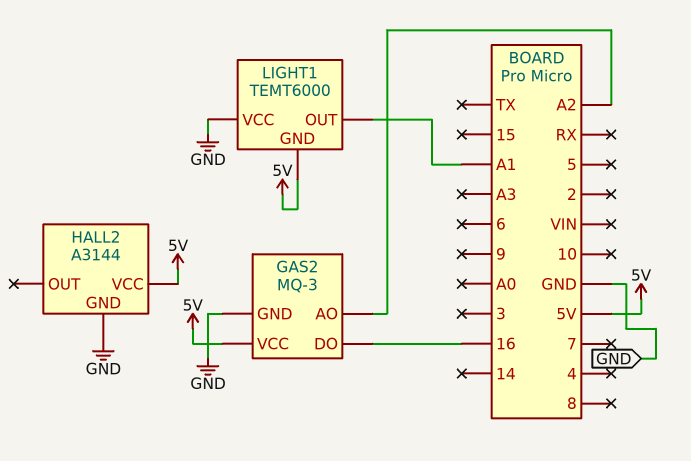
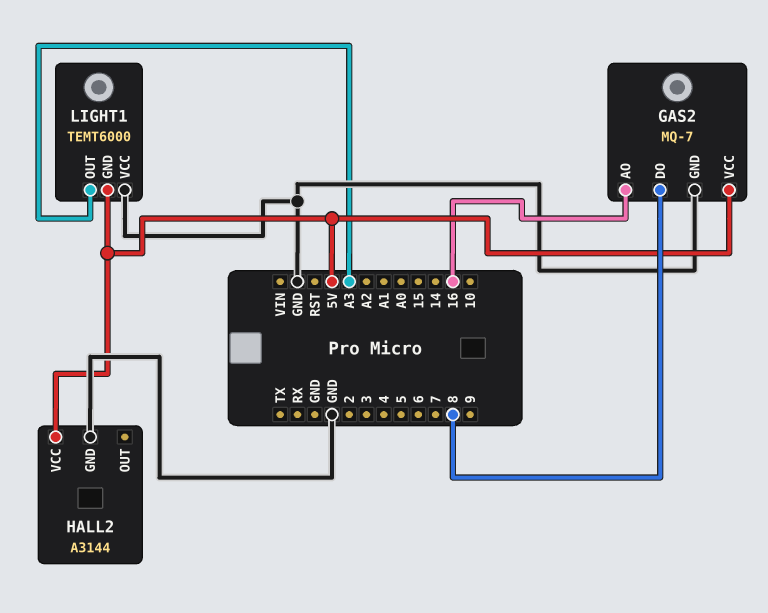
GAS2: MQ-3 -> MQ-7
GAS2 pin AO: A2 -> 16
GAS2 pin DO: 16 -> 8
LIGHT1 pin OUT: A1 -> A3

